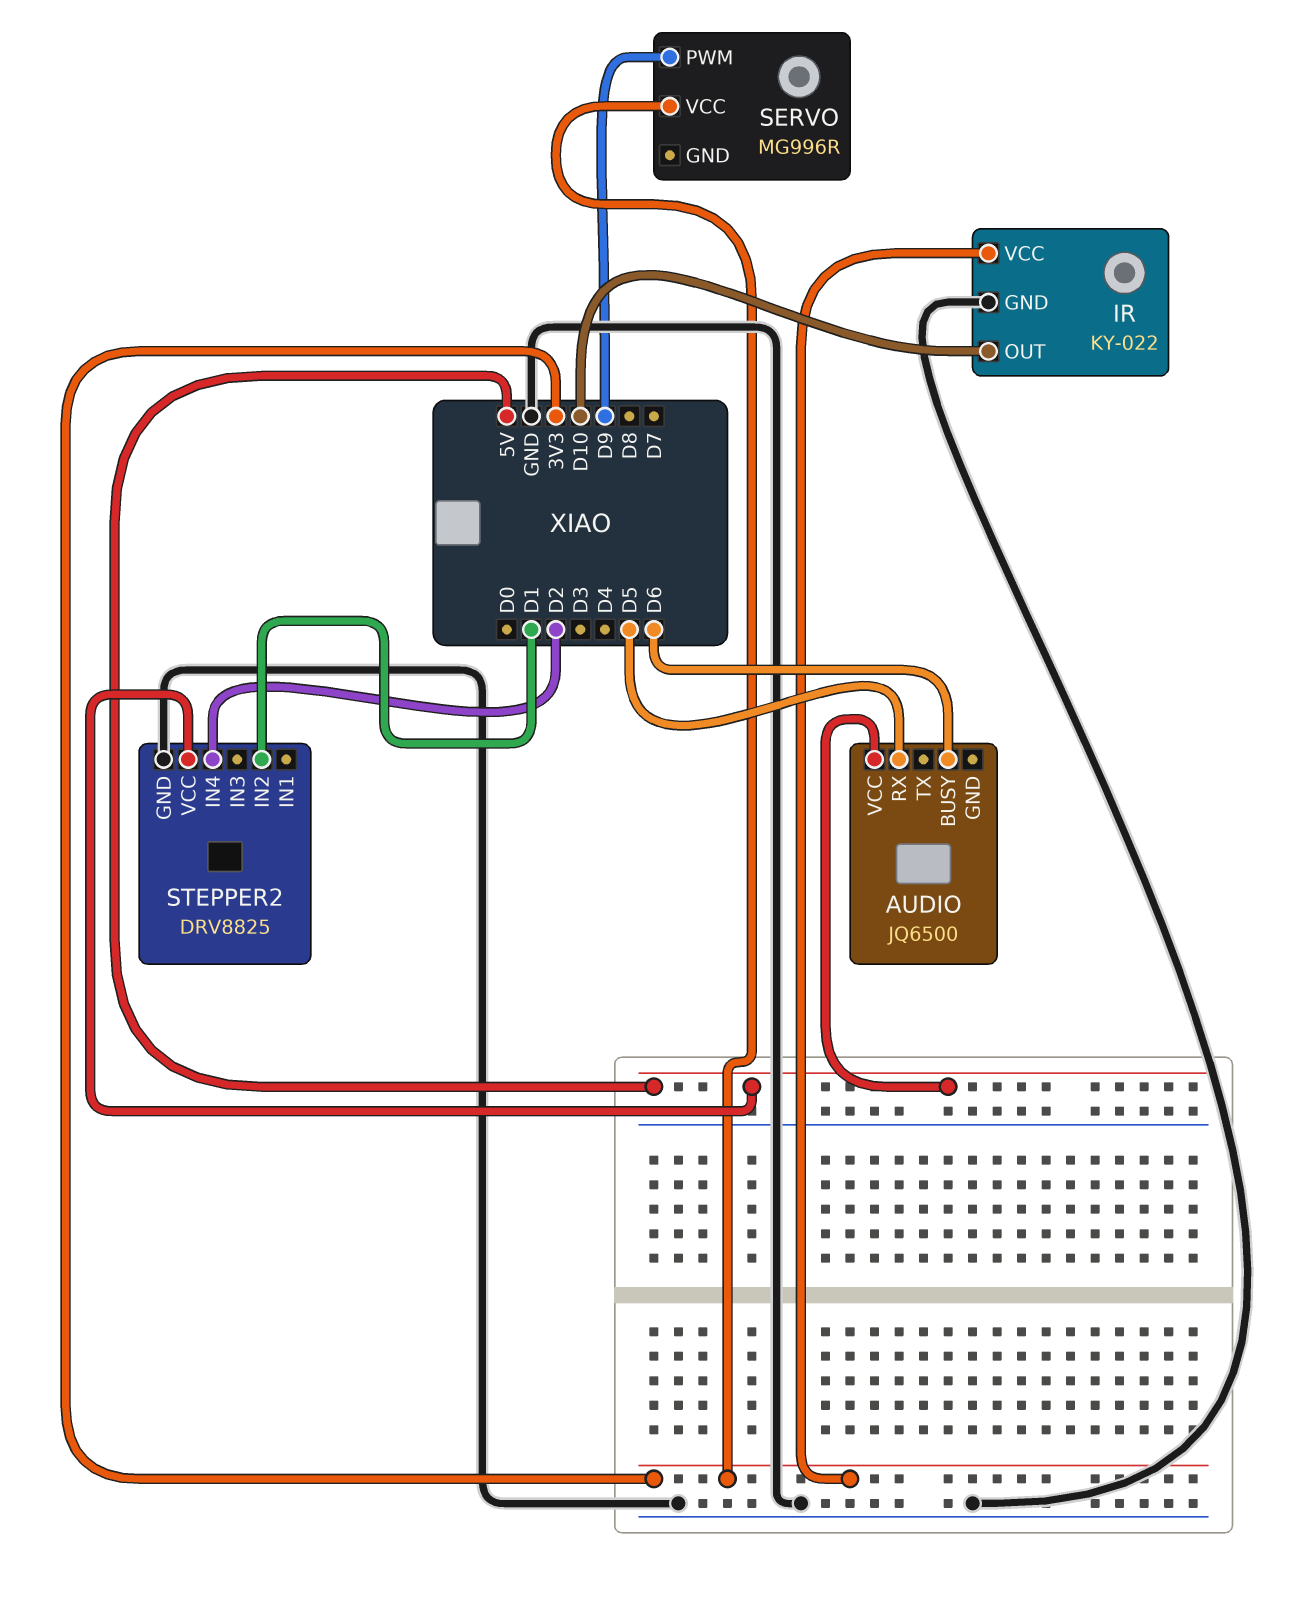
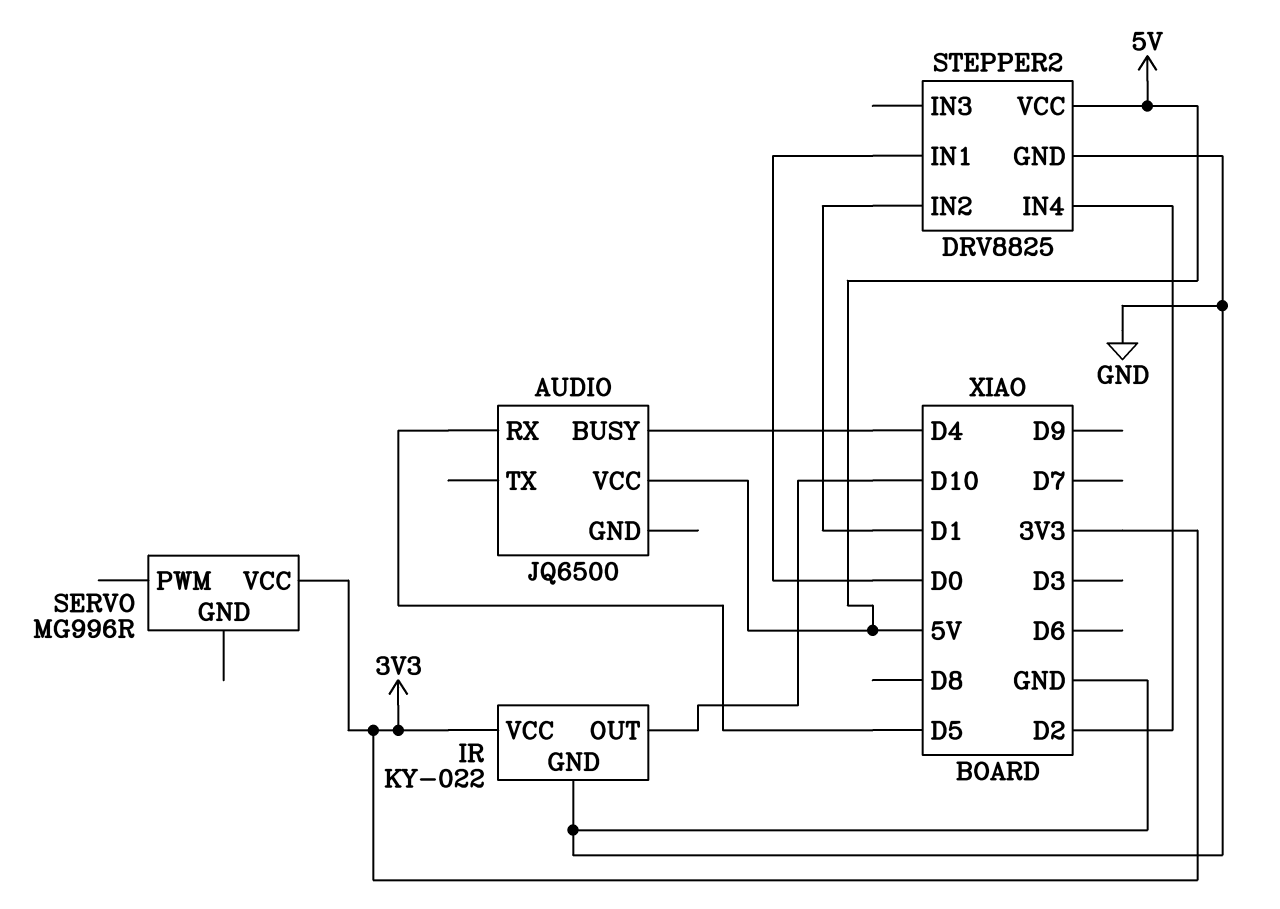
AUDIO pin BUSY: D6 -> D4
SERVO pin PWM: D9 -> none
STEPPER2 pin IN1: none -> D0

